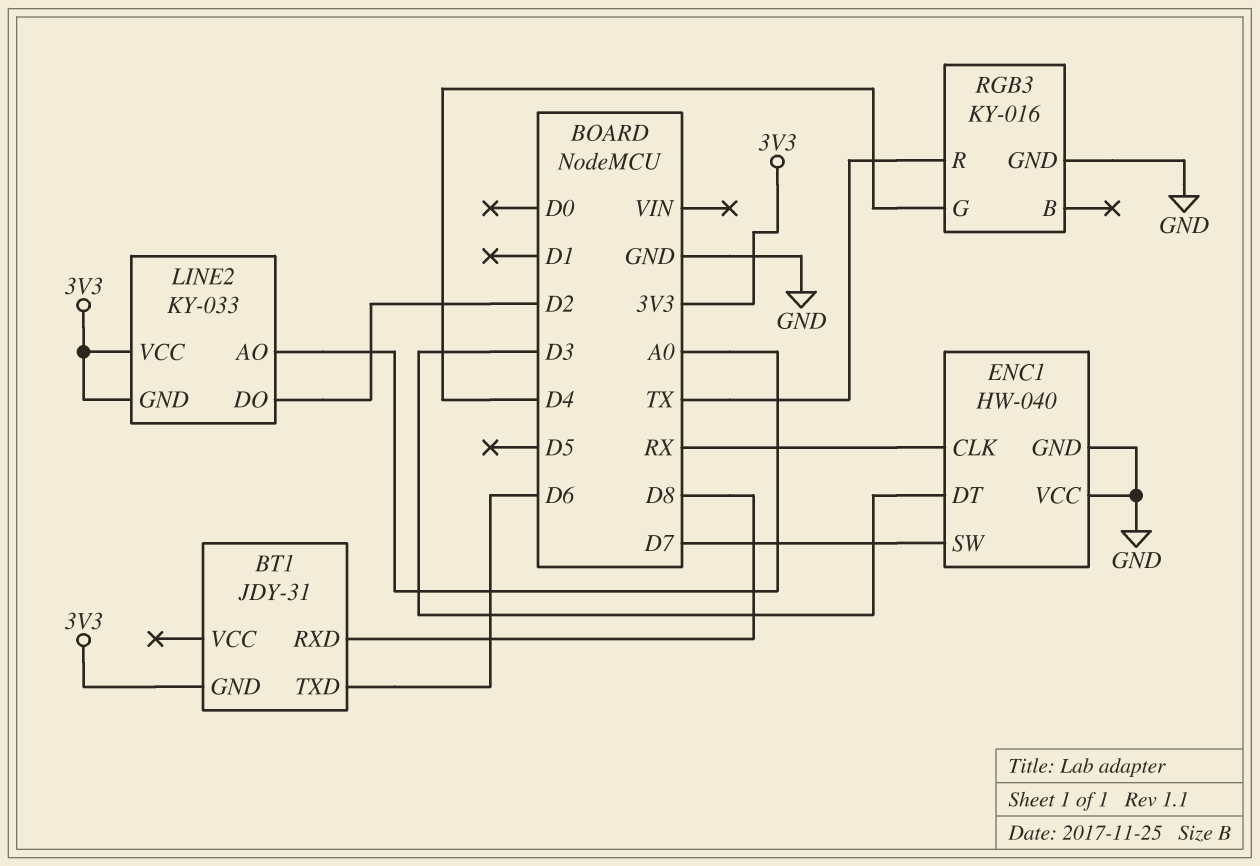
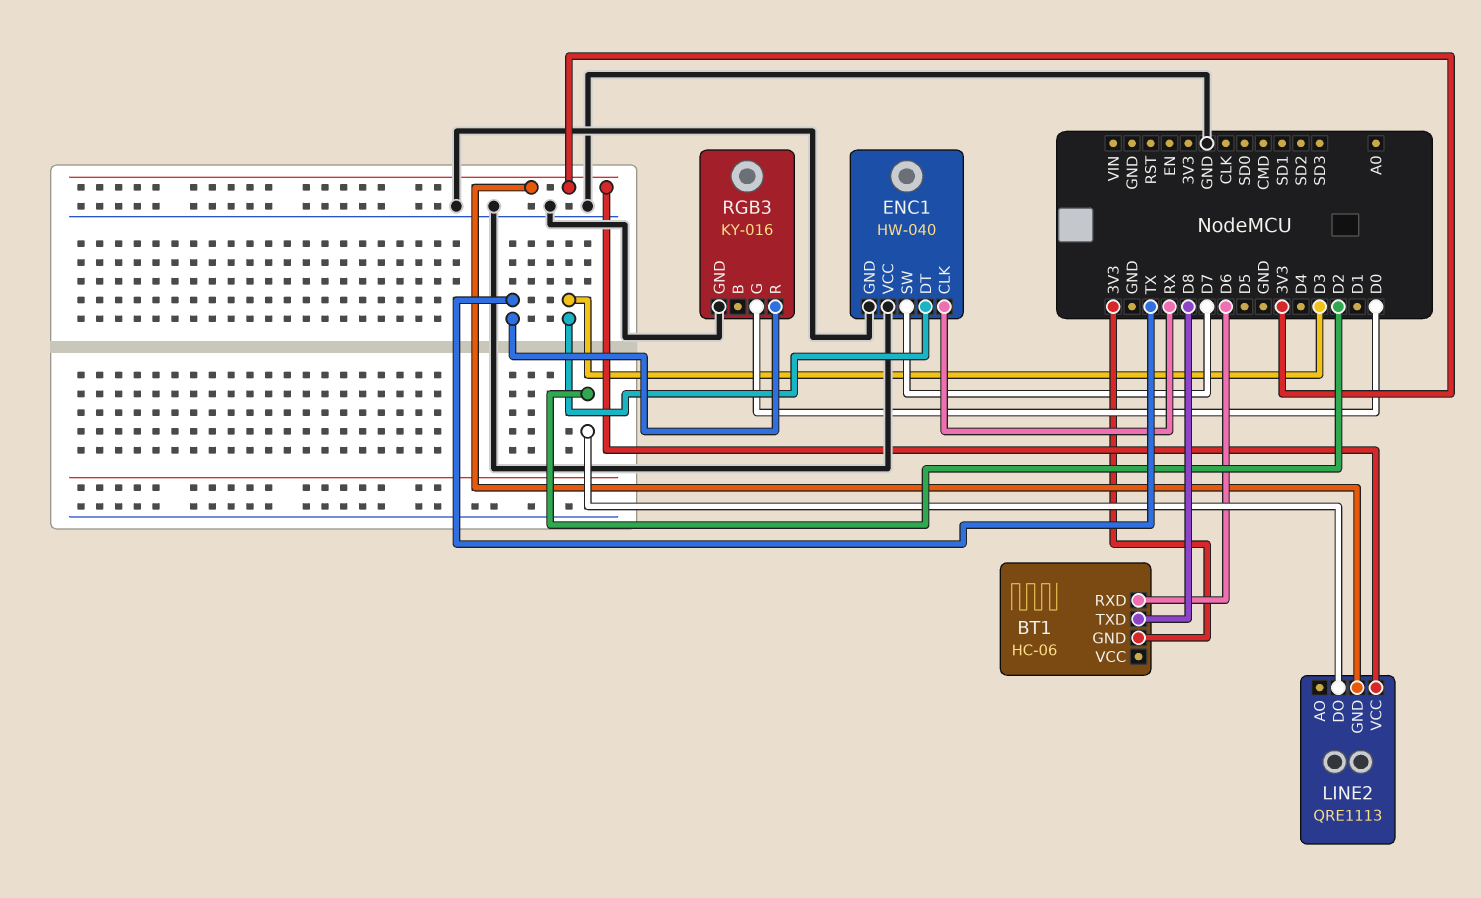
BT1: JDY-31 -> HC-06
BT1 pin RXD: D8 -> D6
BT1 pin TXD: D6 -> D8
LINE2: KY-033 -> QRE1113
LINE2 pin AO: A0 -> none
RGB3 pin G: D4 -> D0

